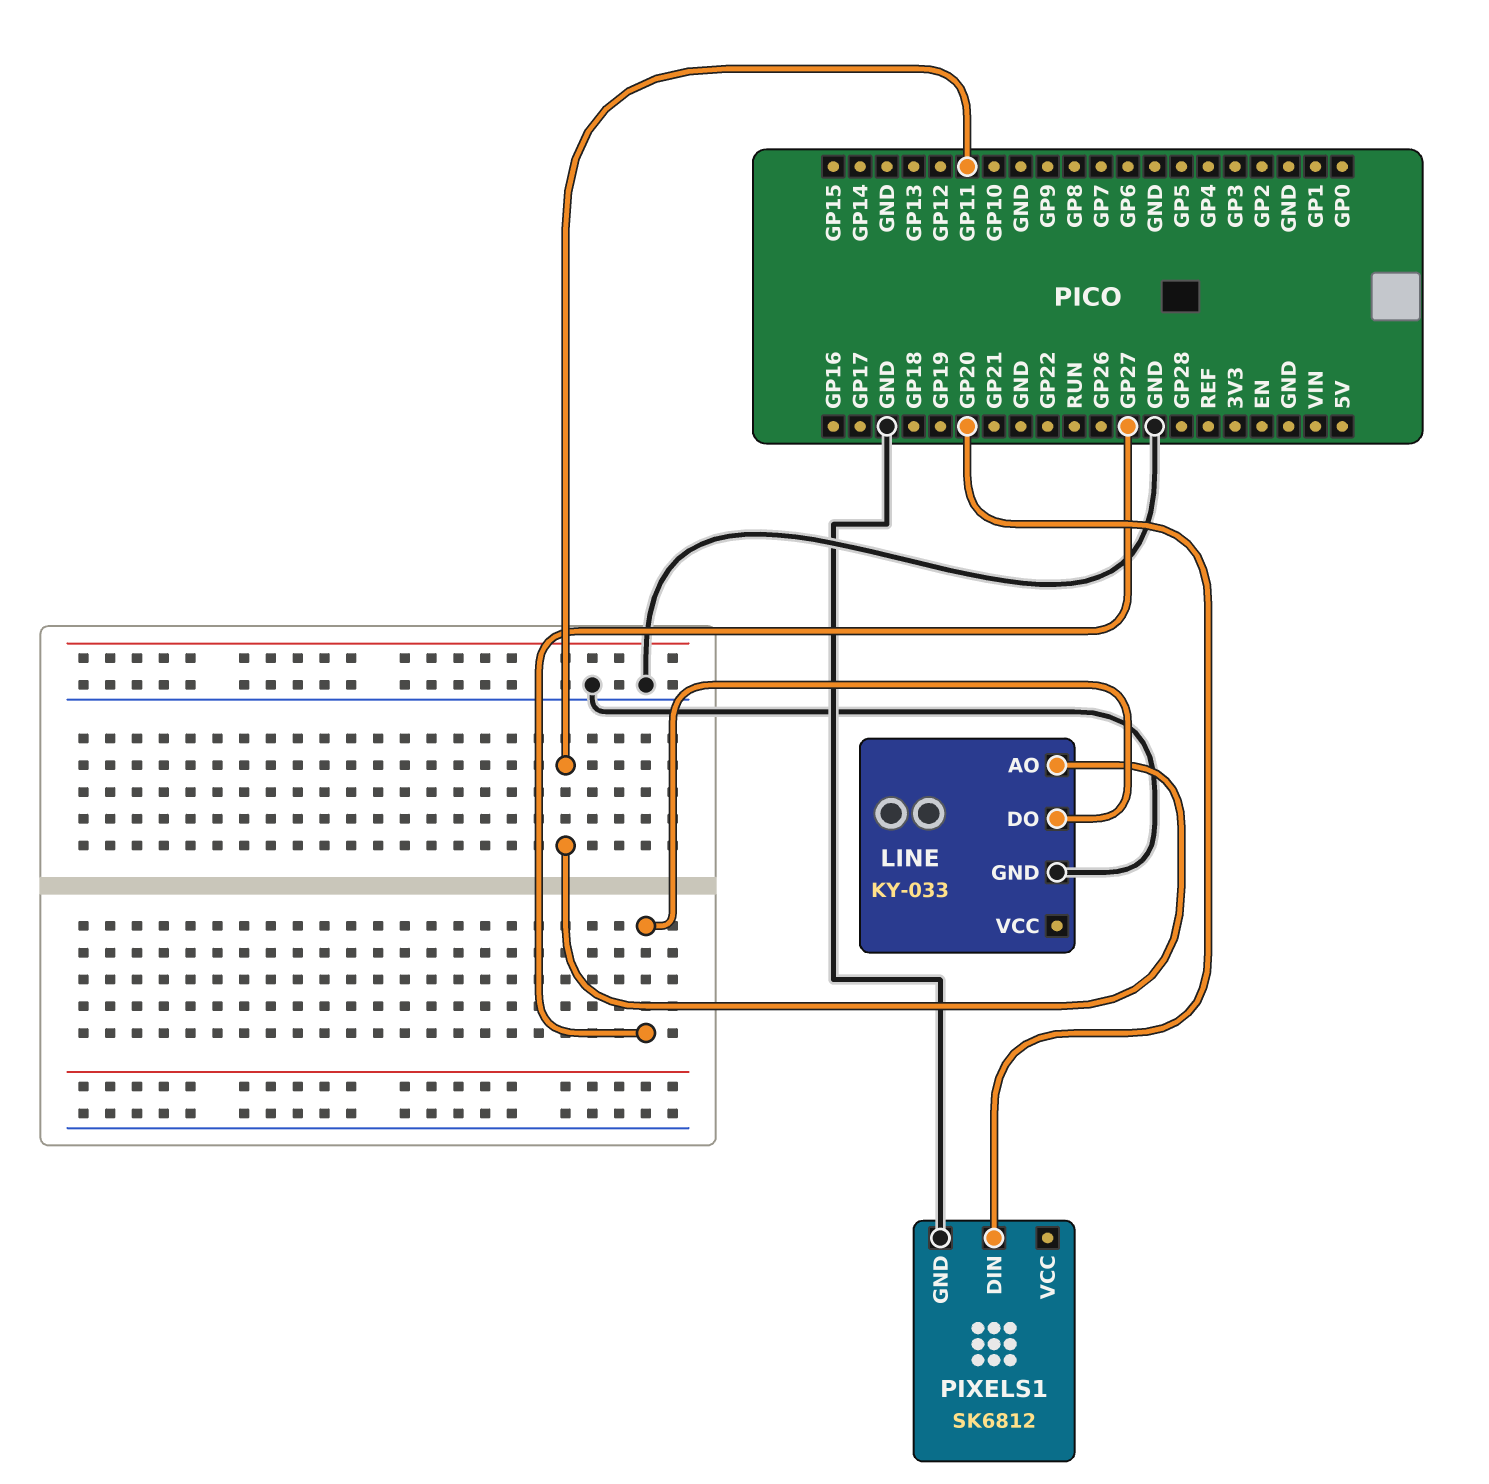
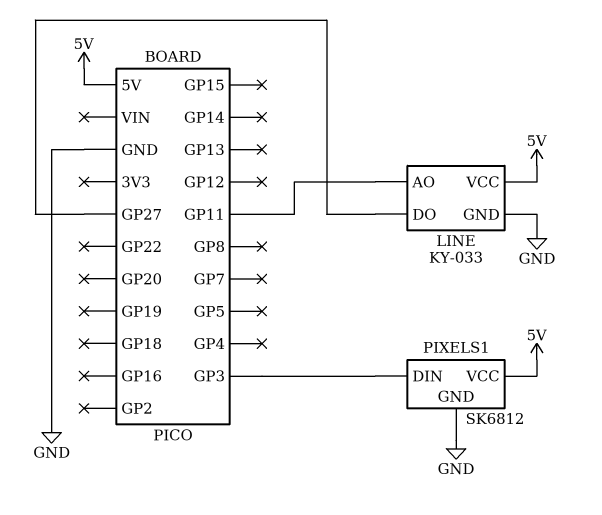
LINE pin VCC: none -> 5V
PIXELS1 pin DIN: GP20 -> GP3
PIXELS1 pin VCC: none -> 5V

